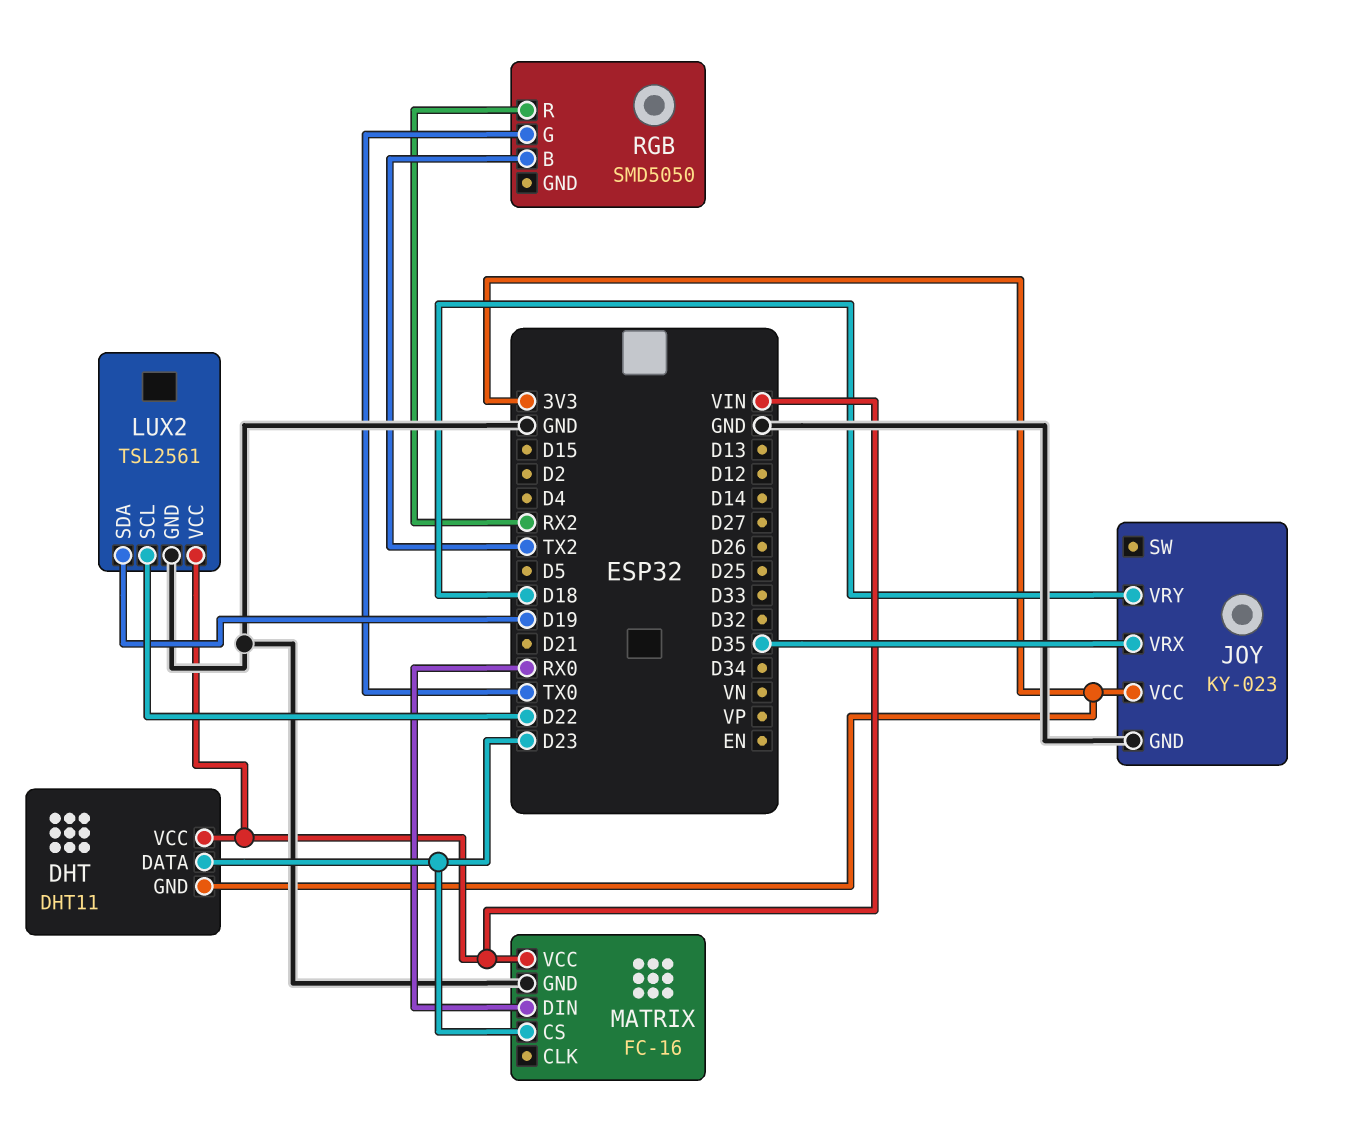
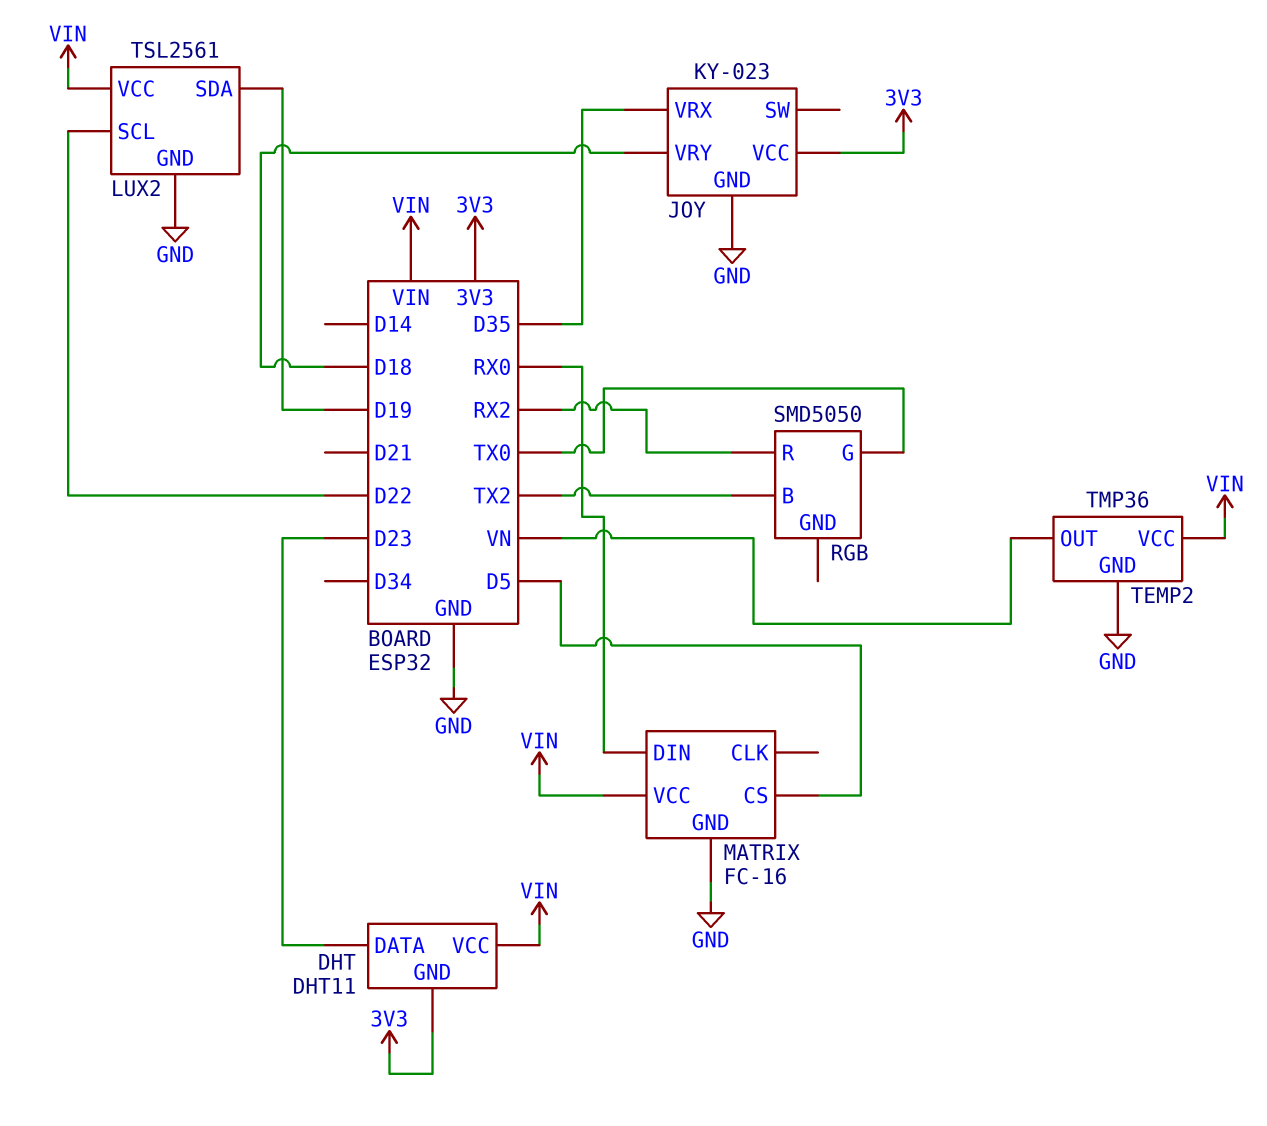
MATRIX pin CS: D23 -> D5
TEMP2: none -> TMP36
TEMP2 pin GND: none -> GND
TEMP2 pin OUT: none -> VN
TEMP2 pin VCC: none -> VIN

